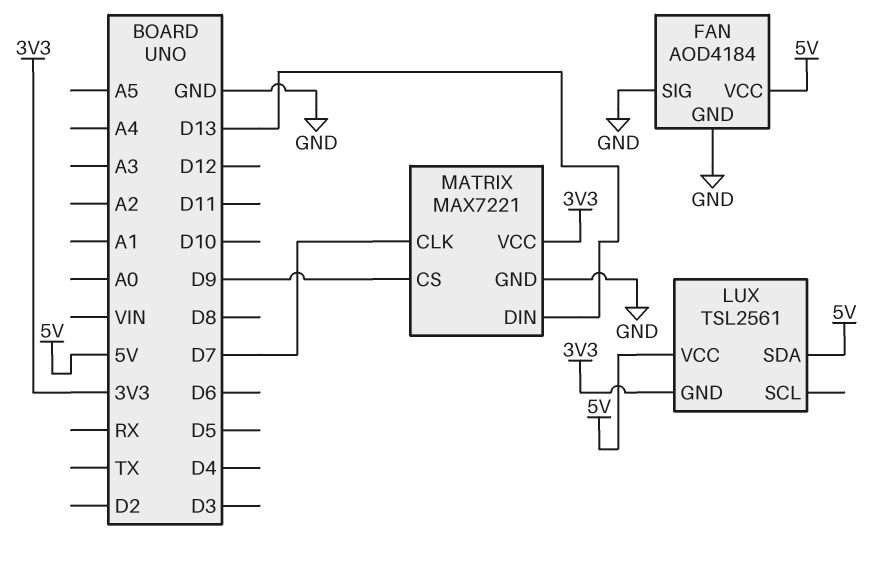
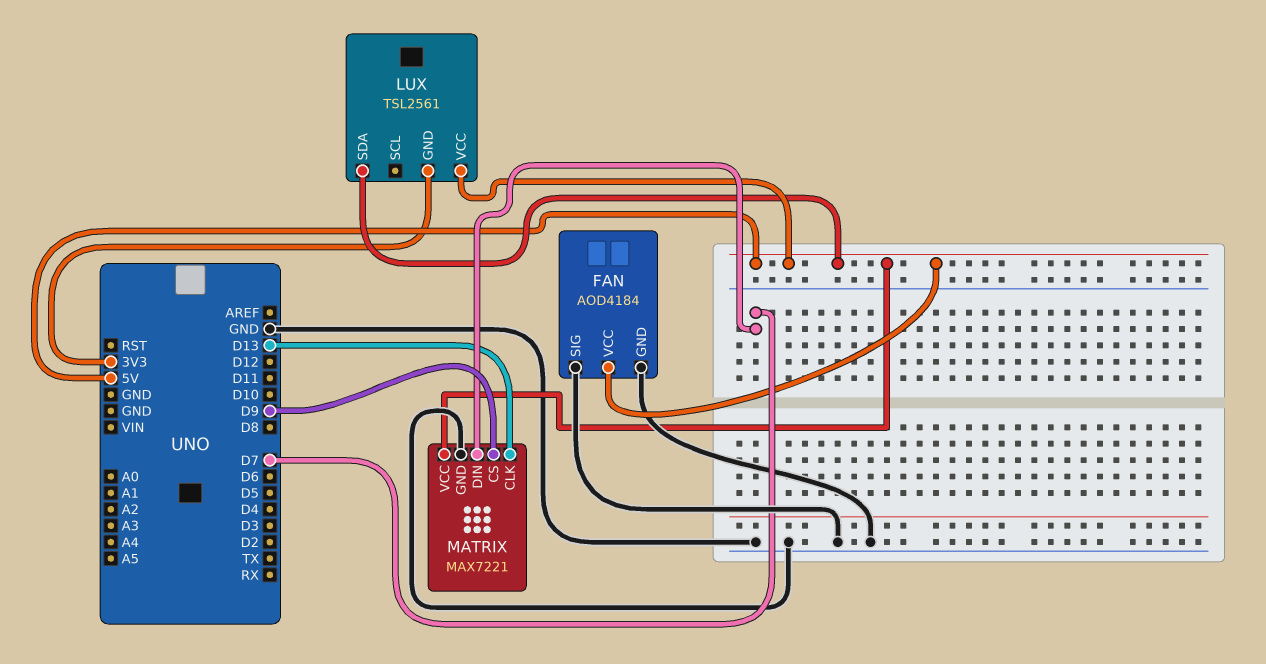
MATRIX pin CLK: D7 -> D13
MATRIX pin DIN: D13 -> D7
MATRIX pin VCC: 3V3 -> 5V

